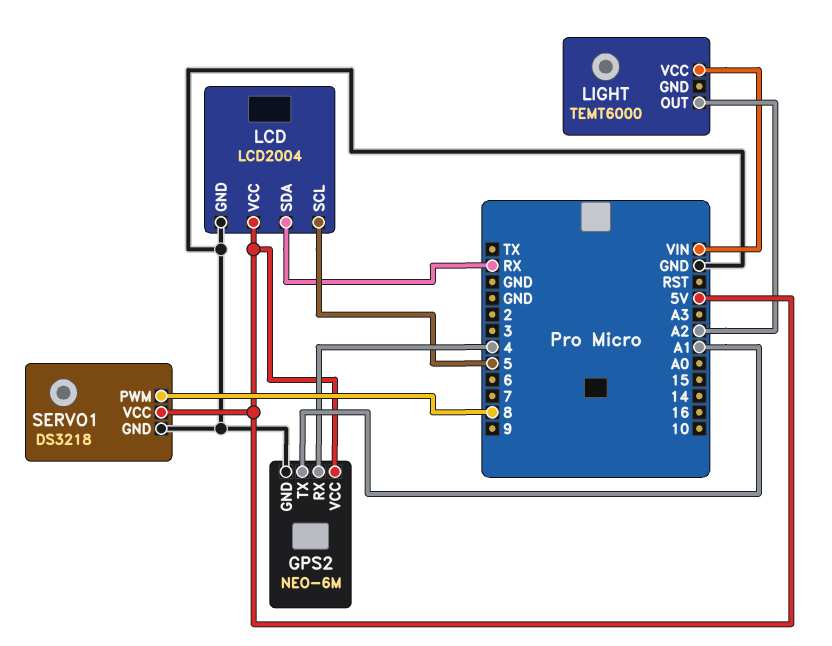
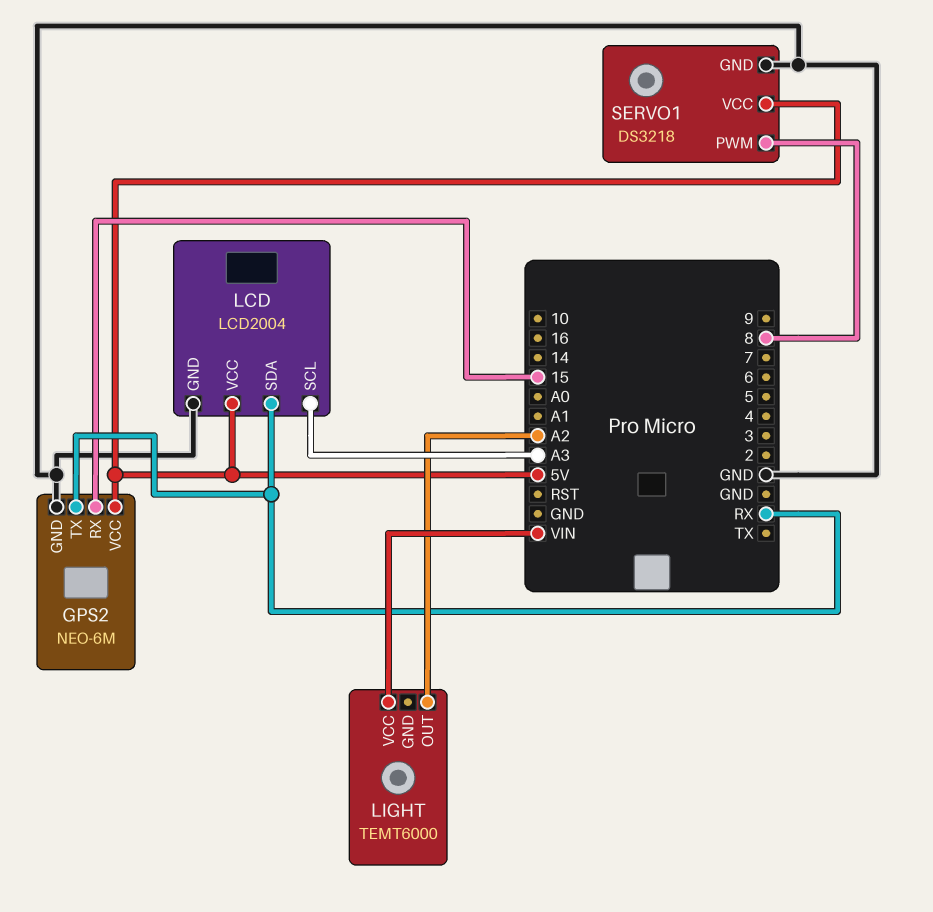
GPS2 pin RX: 4 -> 15
GPS2 pin TX: A1 -> RX
LCD pin SCL: 5 -> A3

